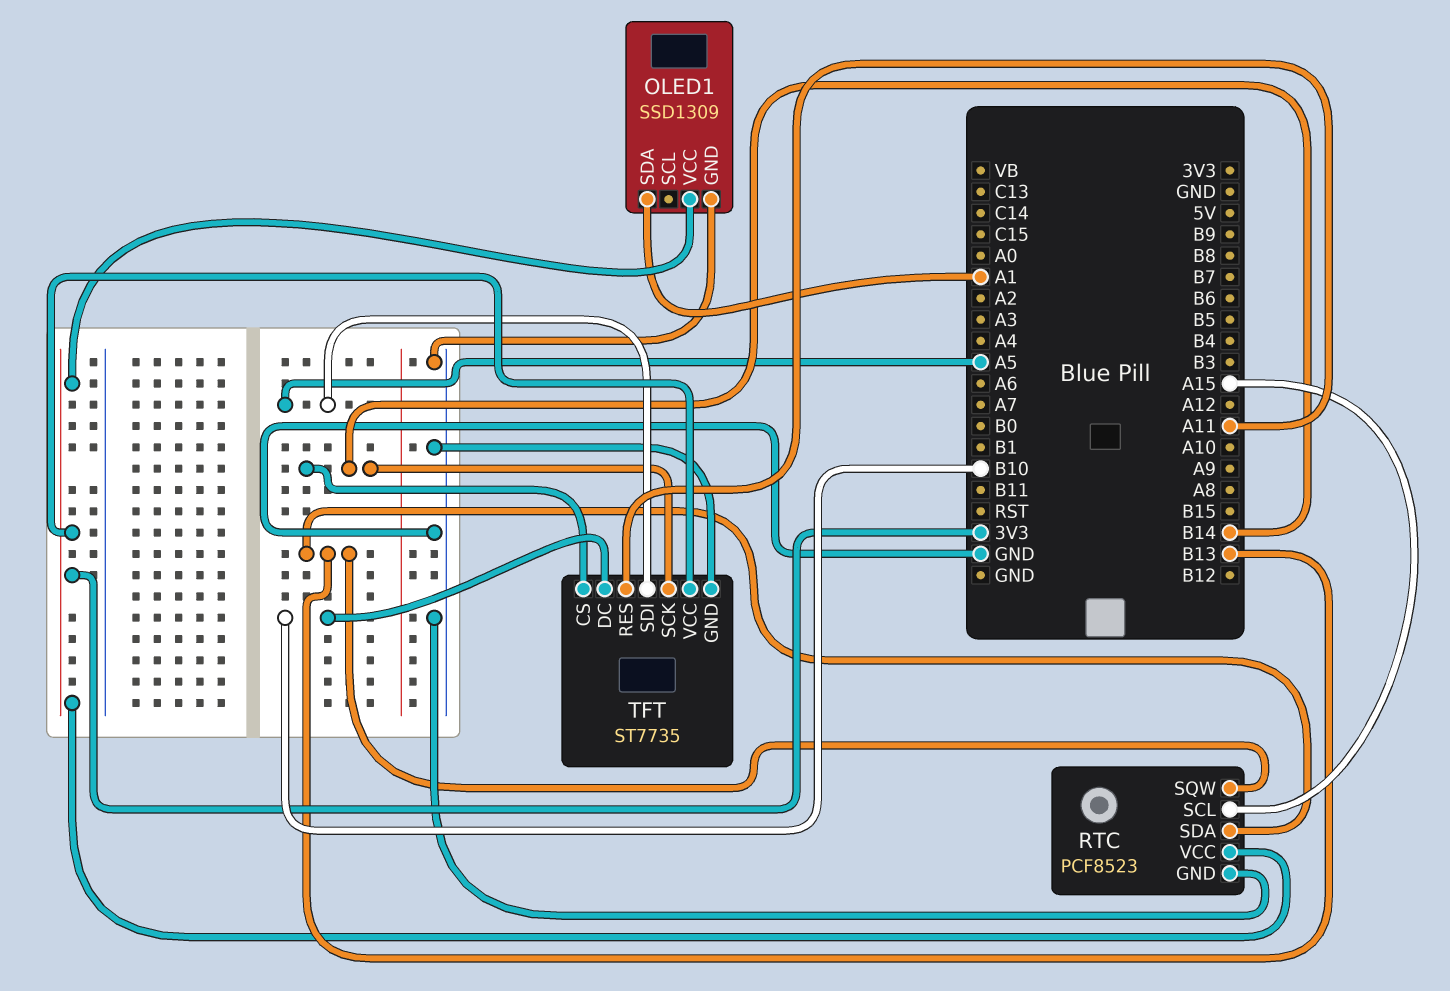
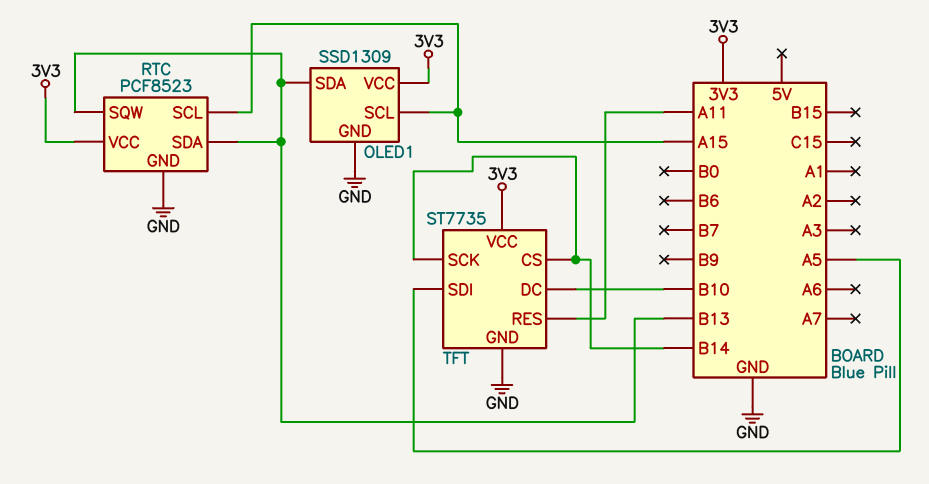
OLED1 pin SCL: none -> A15
OLED1 pin SDA: A1 -> B13

